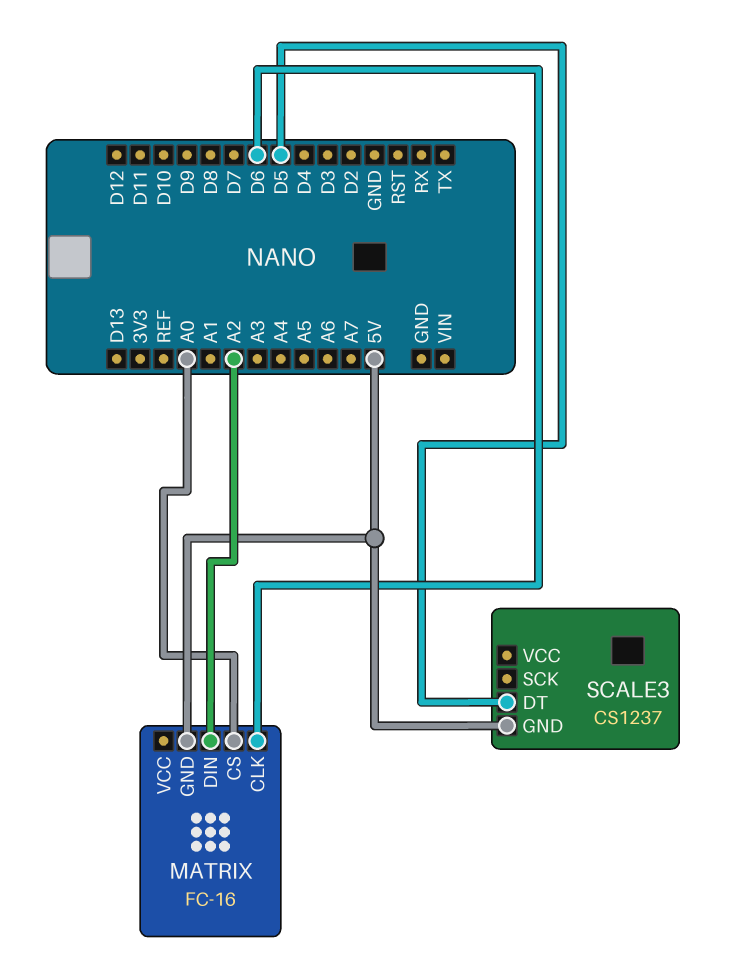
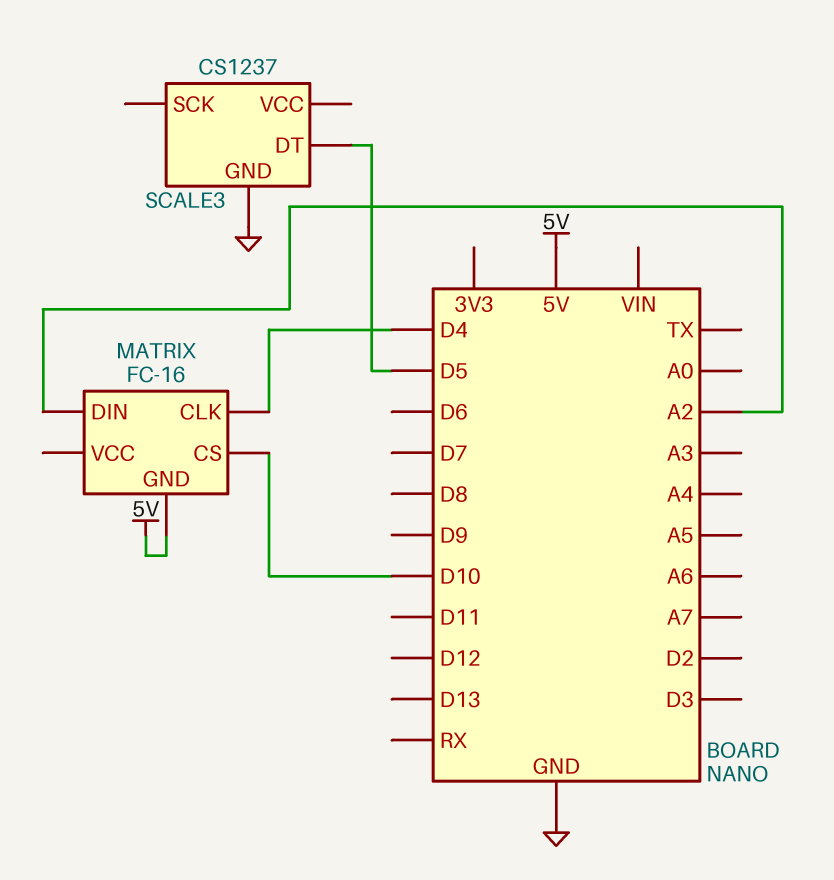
MATRIX pin CLK: D6 -> D4
MATRIX pin CS: A0 -> D10
SCALE3 pin GND: 5V -> GND

